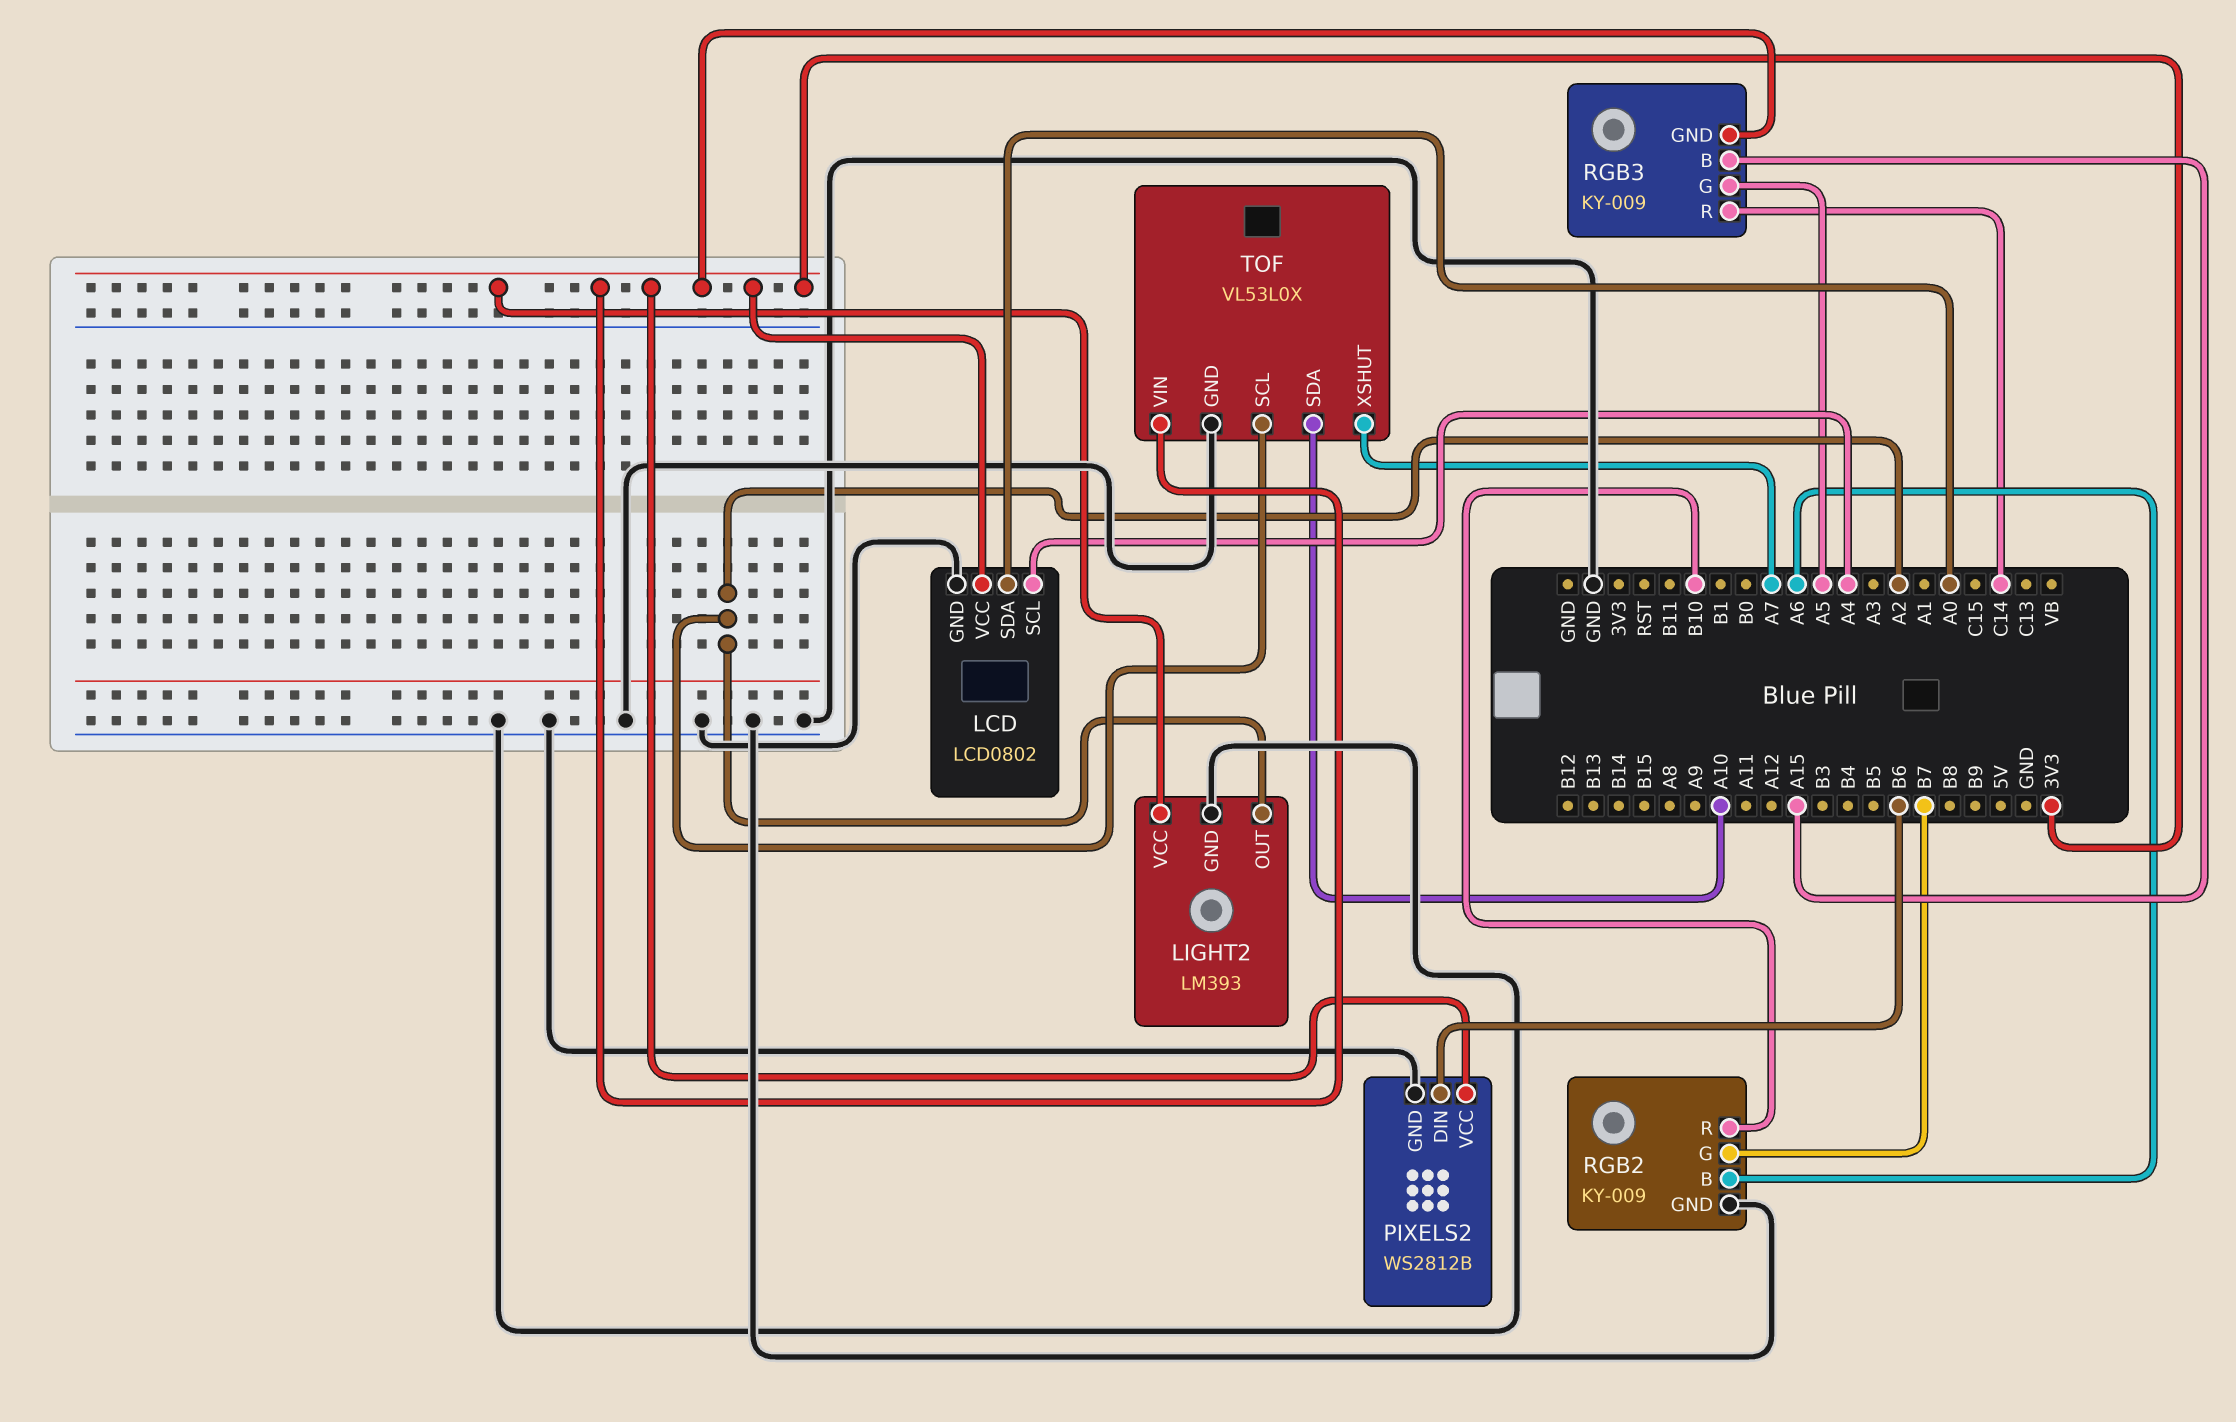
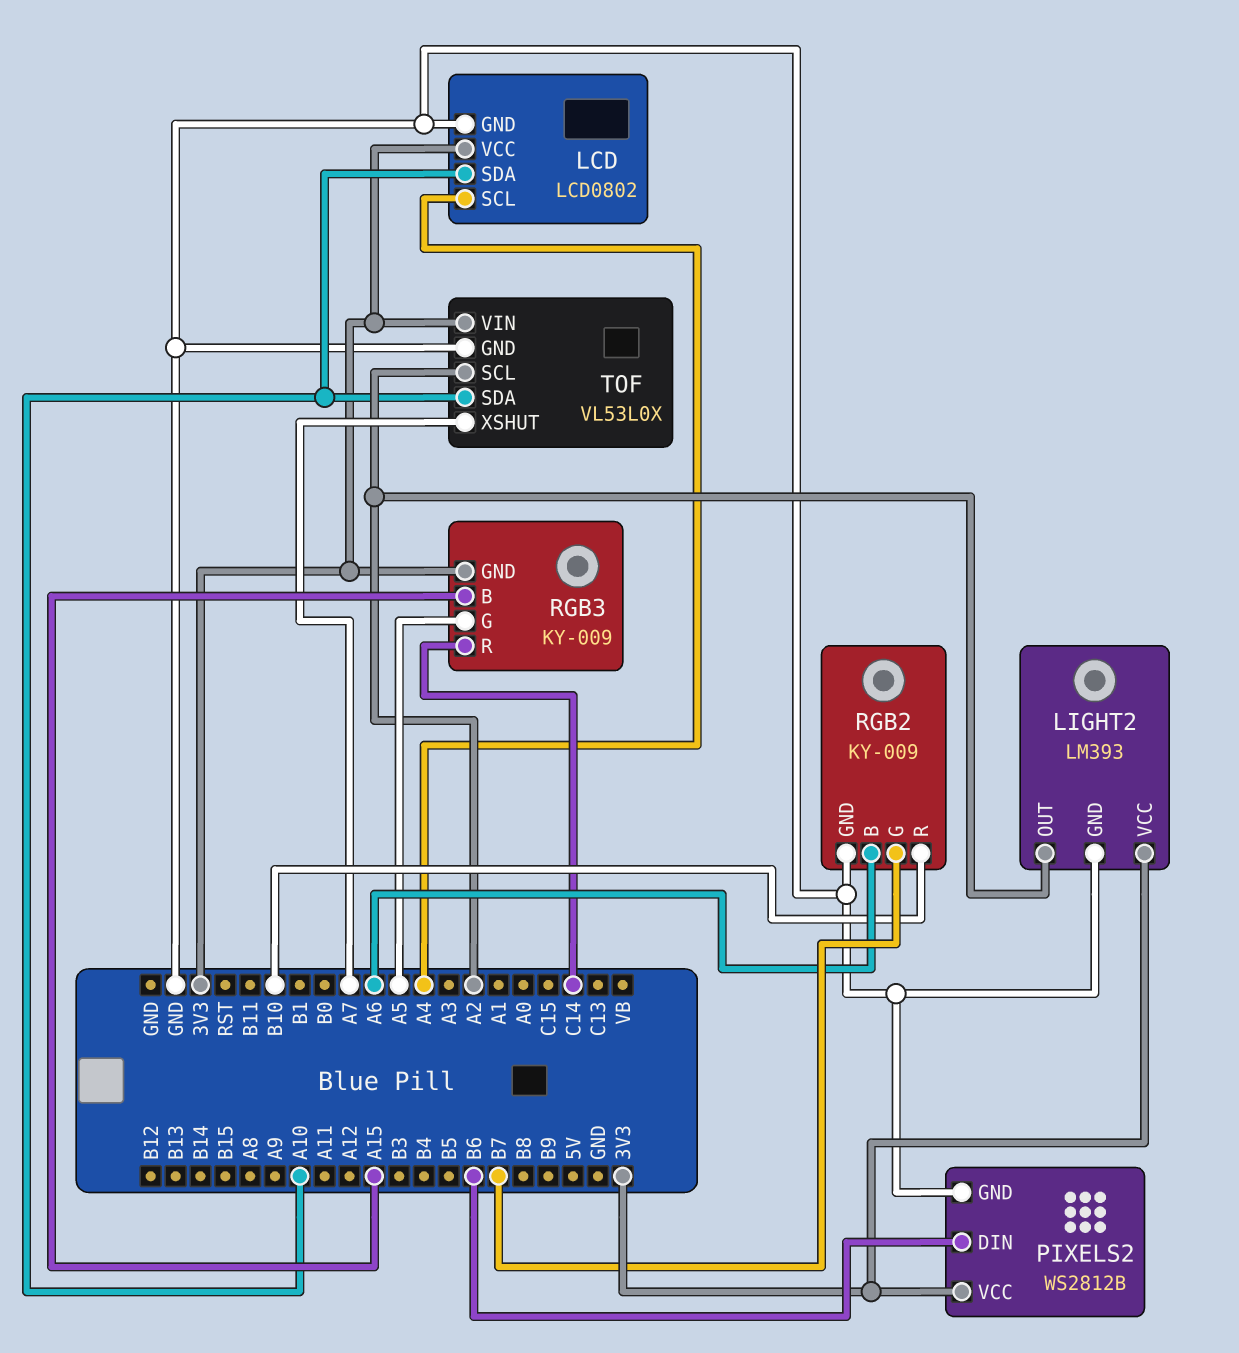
LCD pin SDA: A0 -> A10

